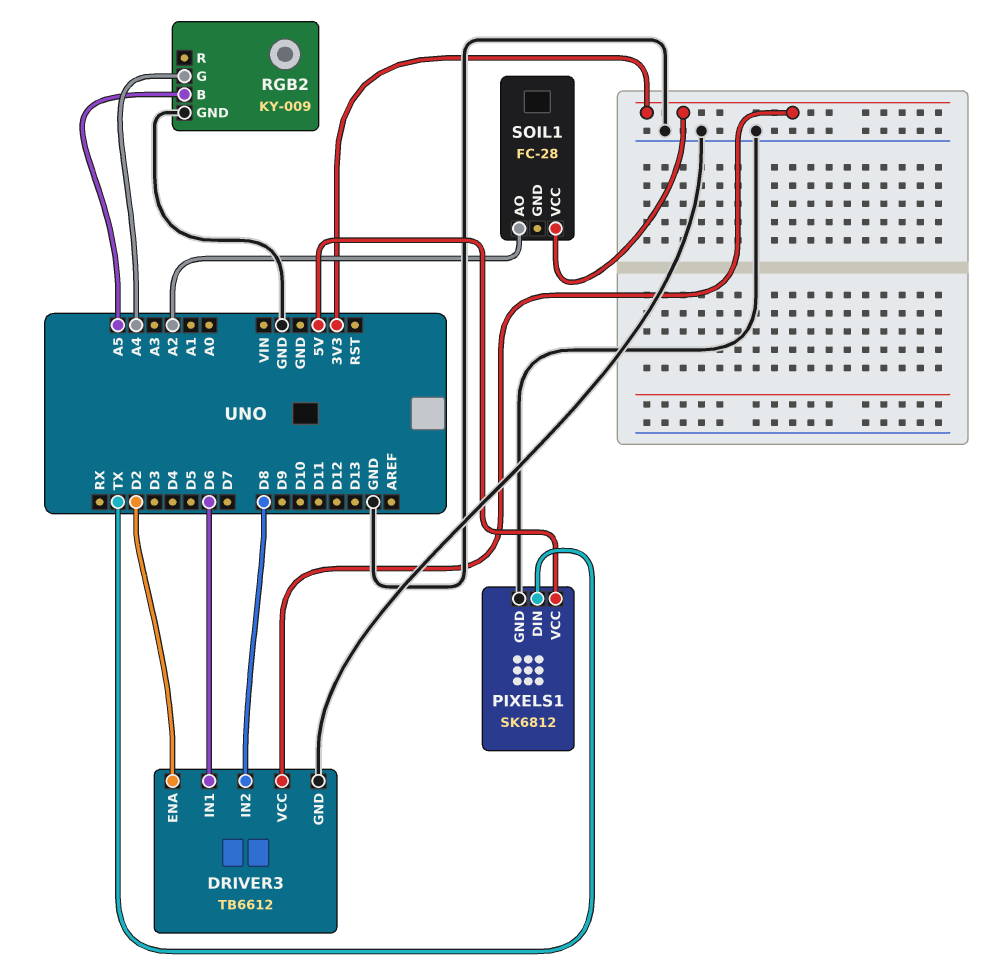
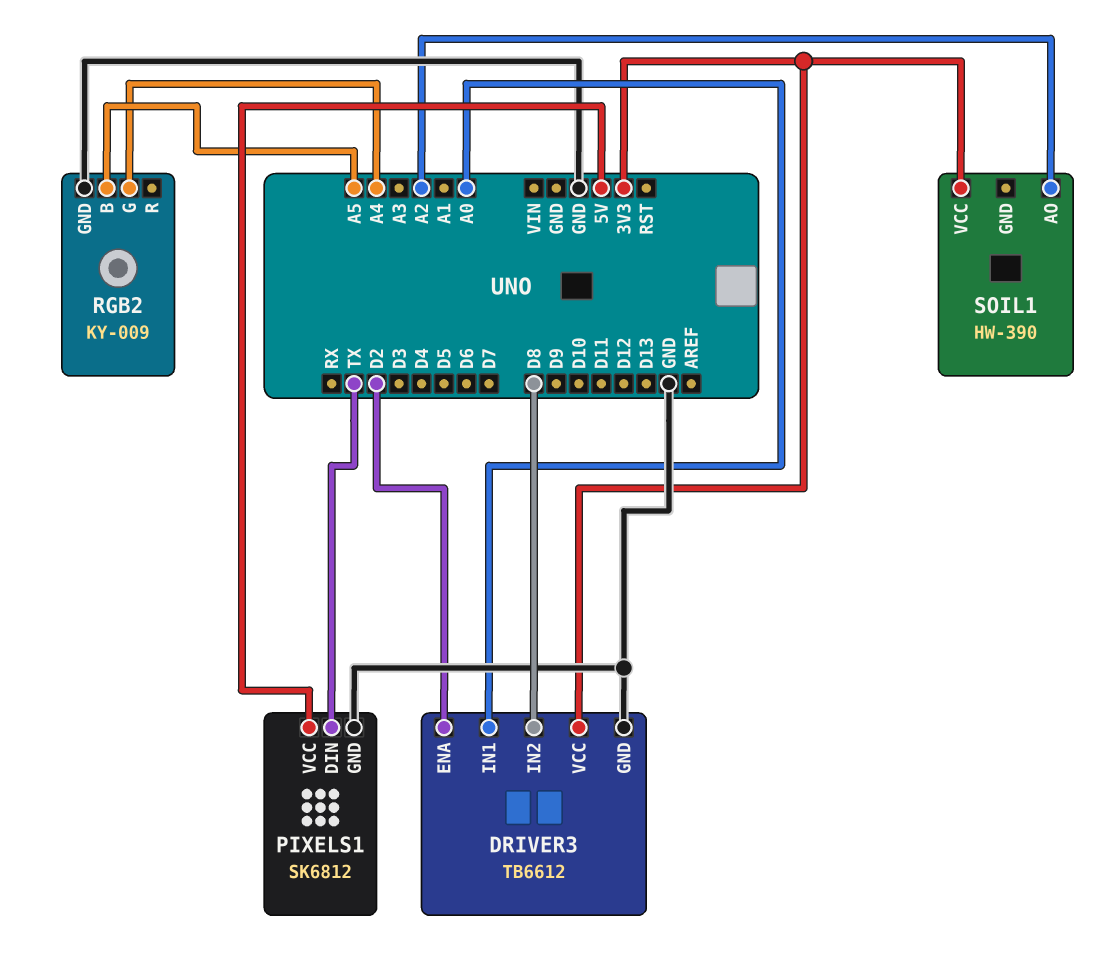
DRIVER3 pin IN1: D6 -> A0
SOIL1: FC-28 -> HW-390

